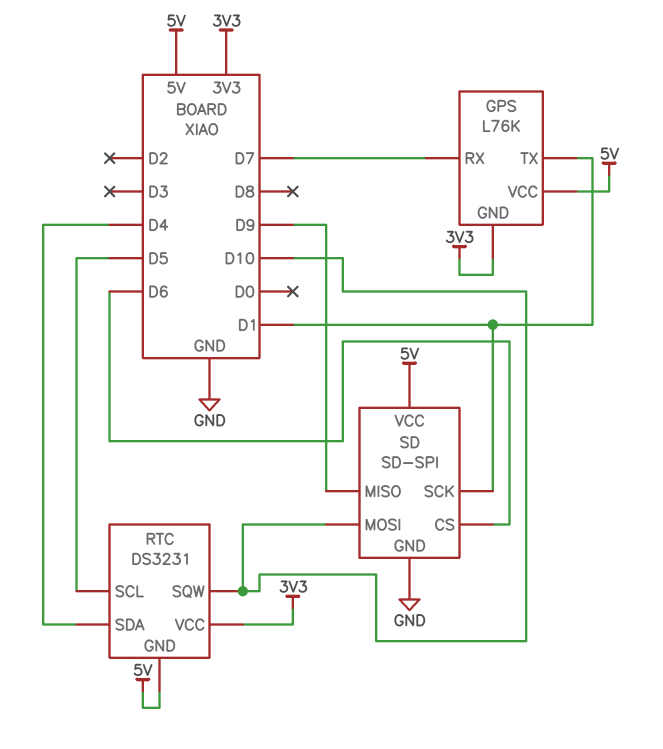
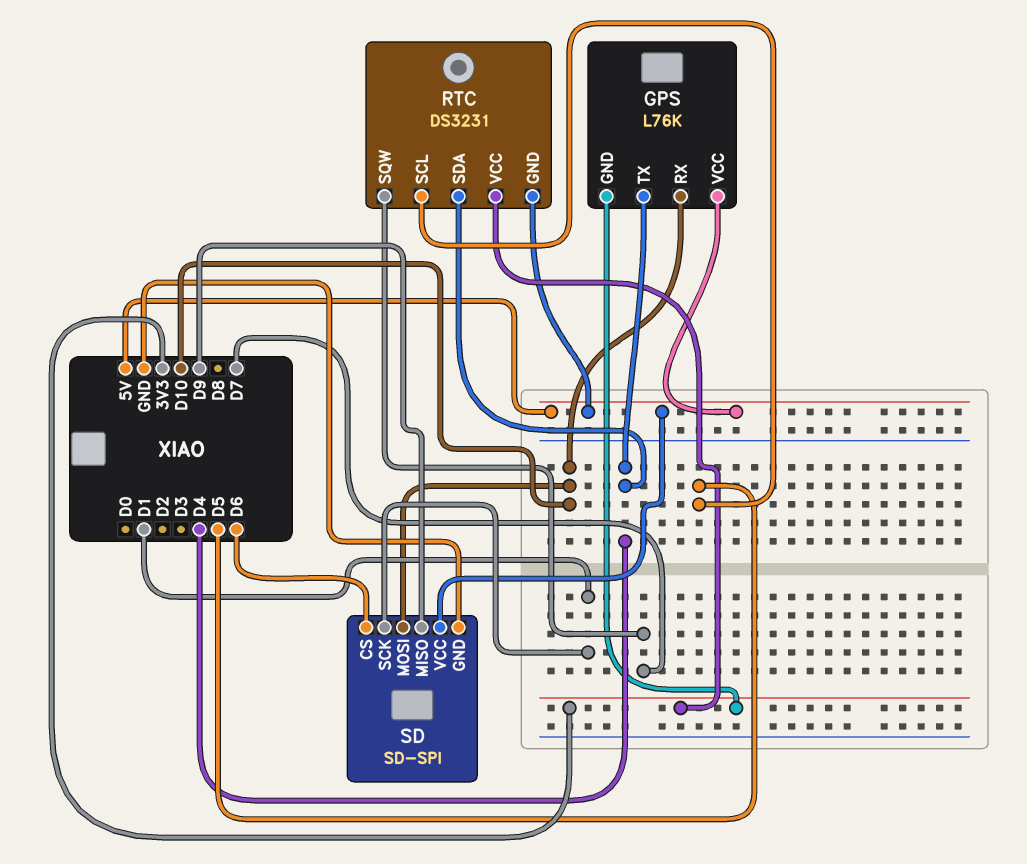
GPS pin RX: D7 -> D10
GPS pin TX: D1 -> D4
RTC pin SQW: D10 -> D7

